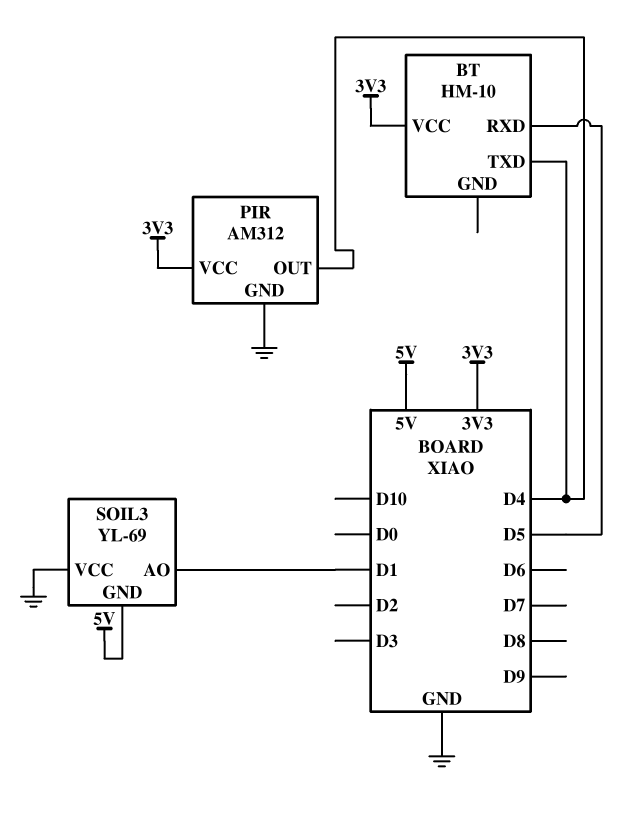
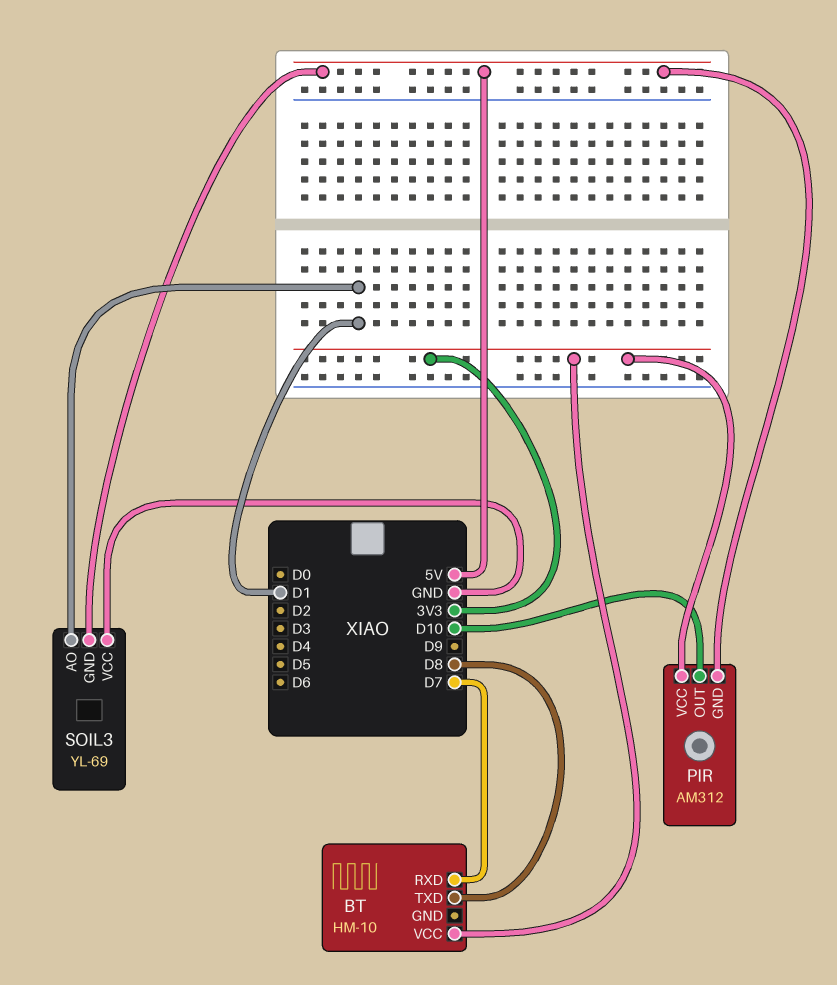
BT pin RXD: D5 -> D7
BT pin TXD: D4 -> D8
PIR pin GND: GND -> 5V
PIR pin OUT: D4 -> D10

